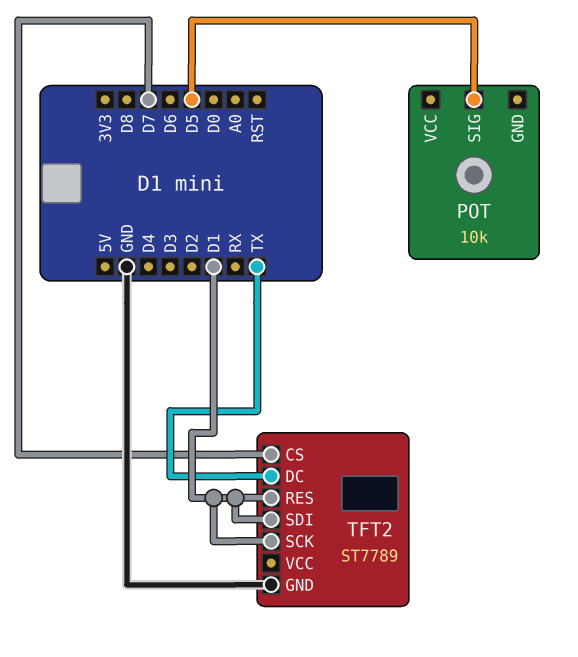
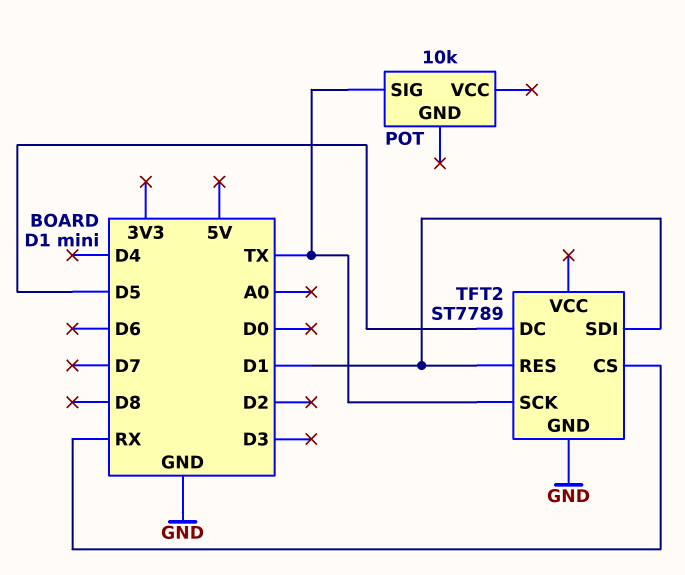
POT pin SIG: D5 -> TX
TFT2 pin CS: D7 -> RX
TFT2 pin DC: TX -> D5
TFT2 pin SCK: D1 -> TX

